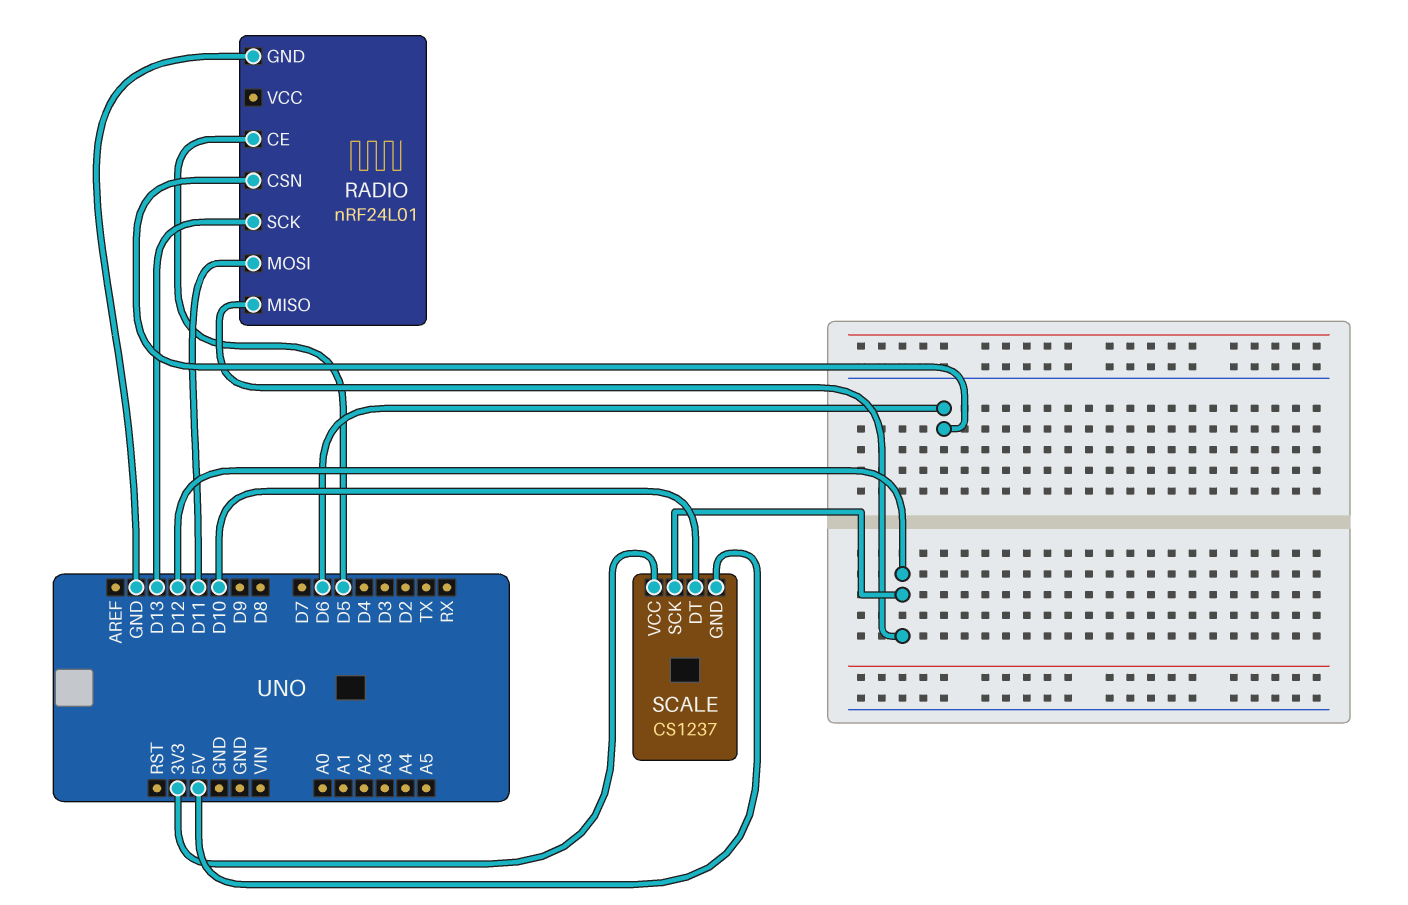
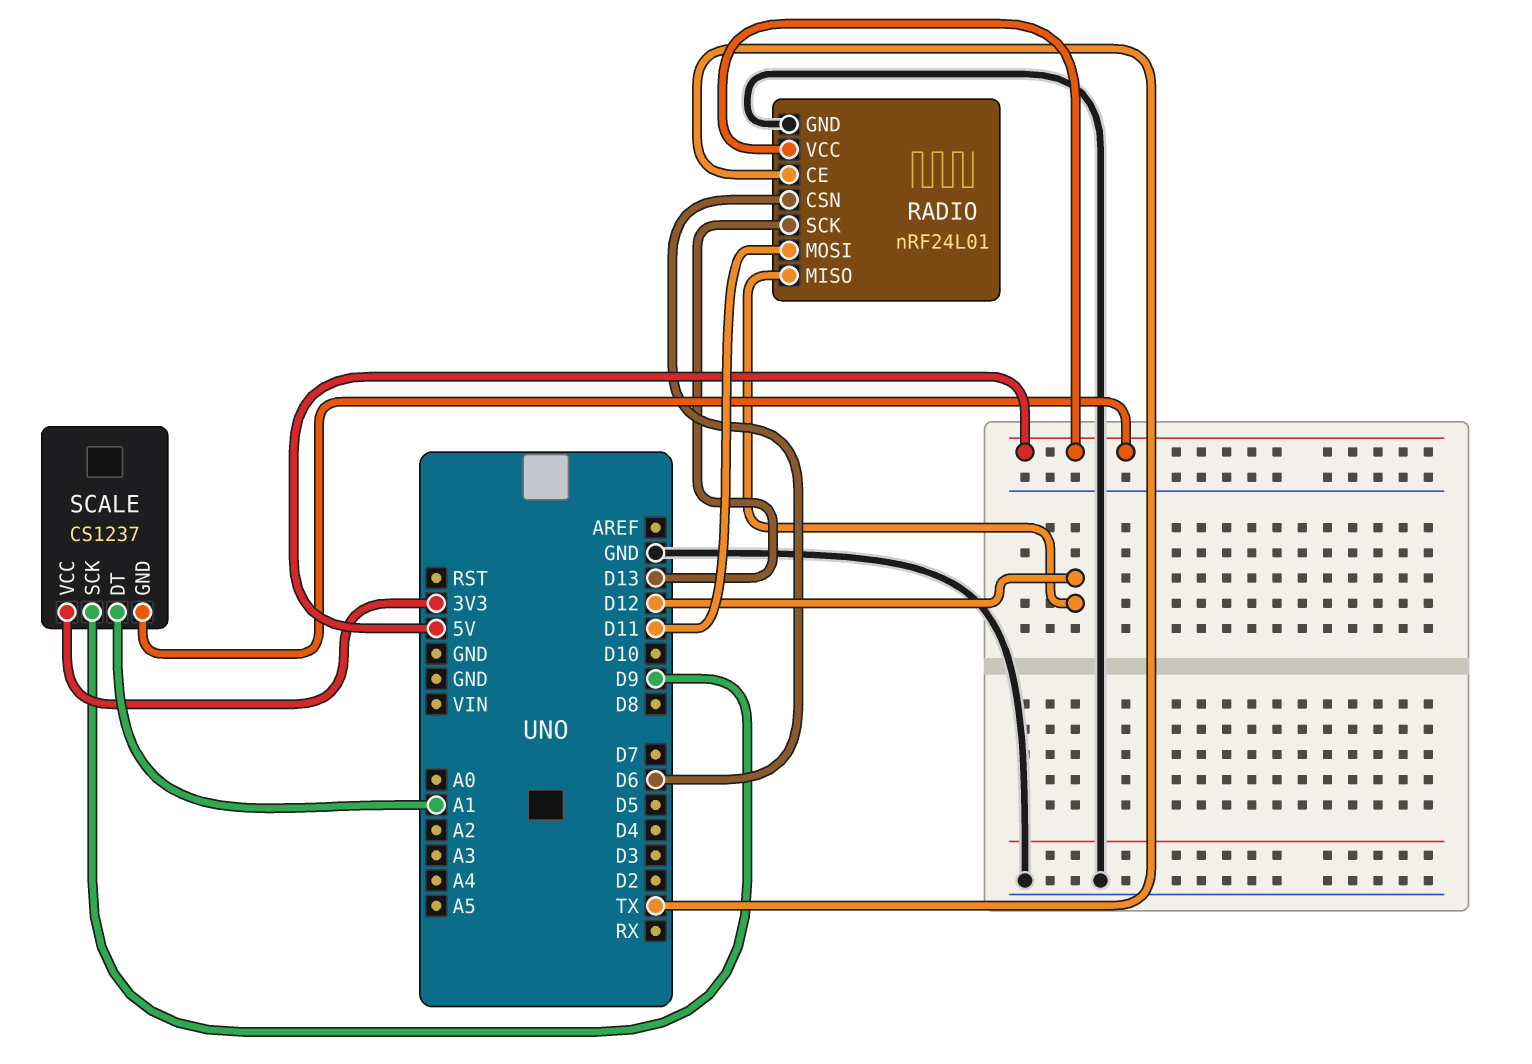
RADIO pin CE: D5 -> TX
RADIO pin VCC: none -> 5V
SCALE pin DT: D10 -> A1
SCALE pin SCK: D12 -> D9

